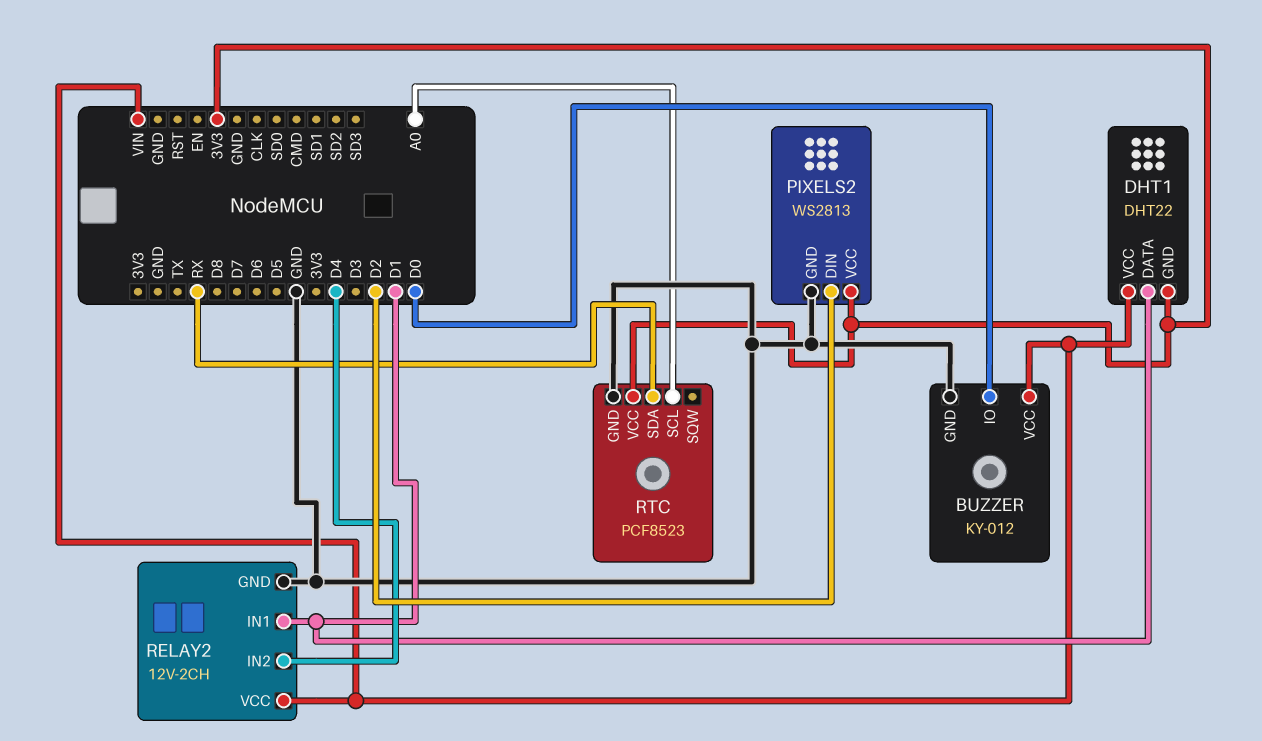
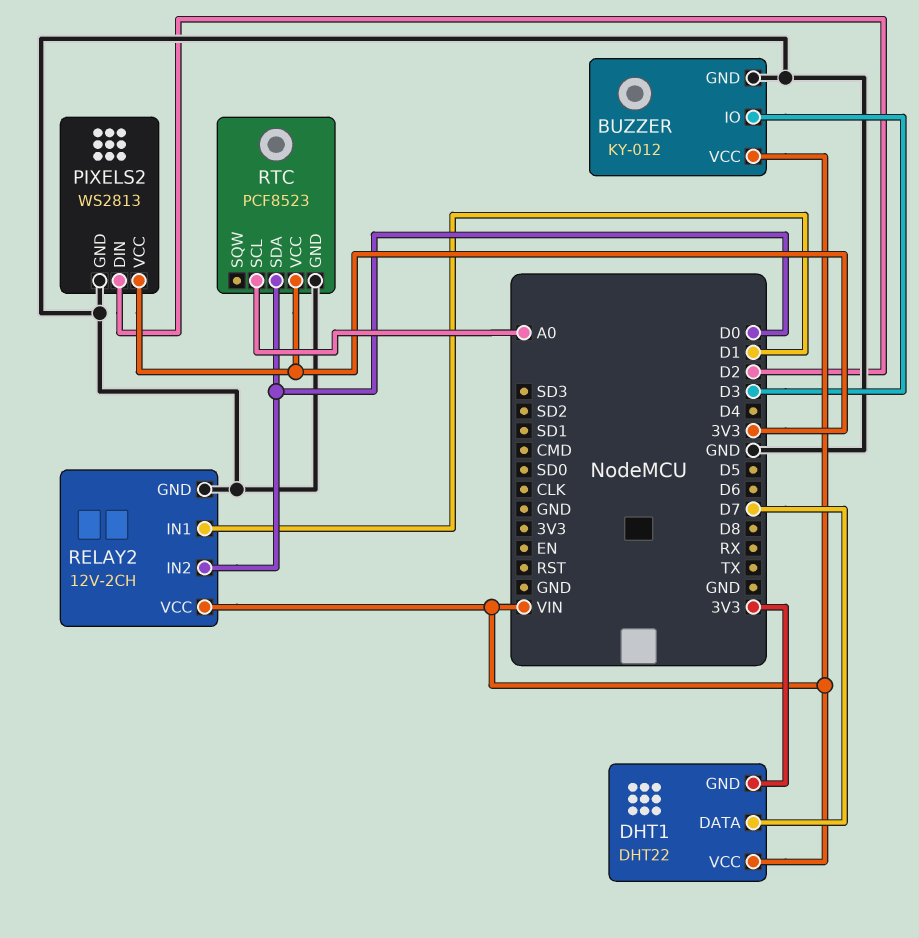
BUZZER pin IO: D0 -> D3
DHT1 pin DATA: D1 -> D7
RELAY2 pin IN2: D4 -> D0
RTC pin SDA: RX -> D0

